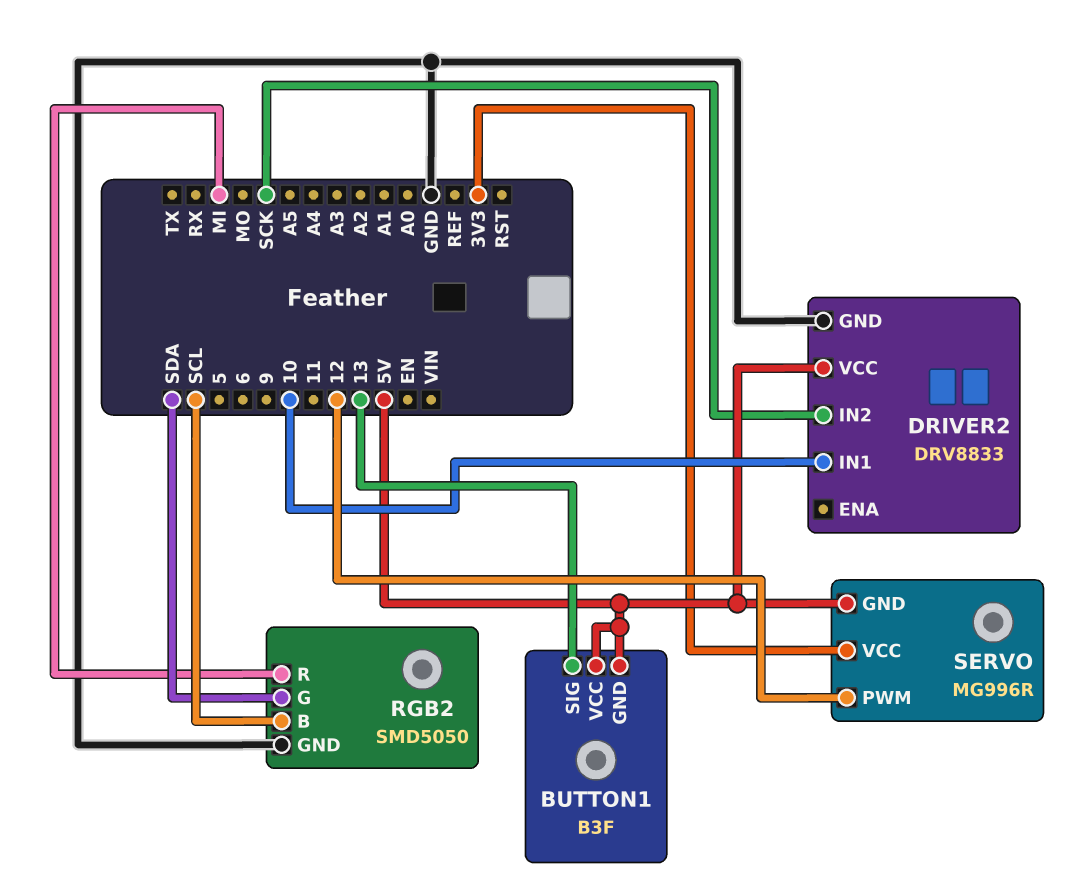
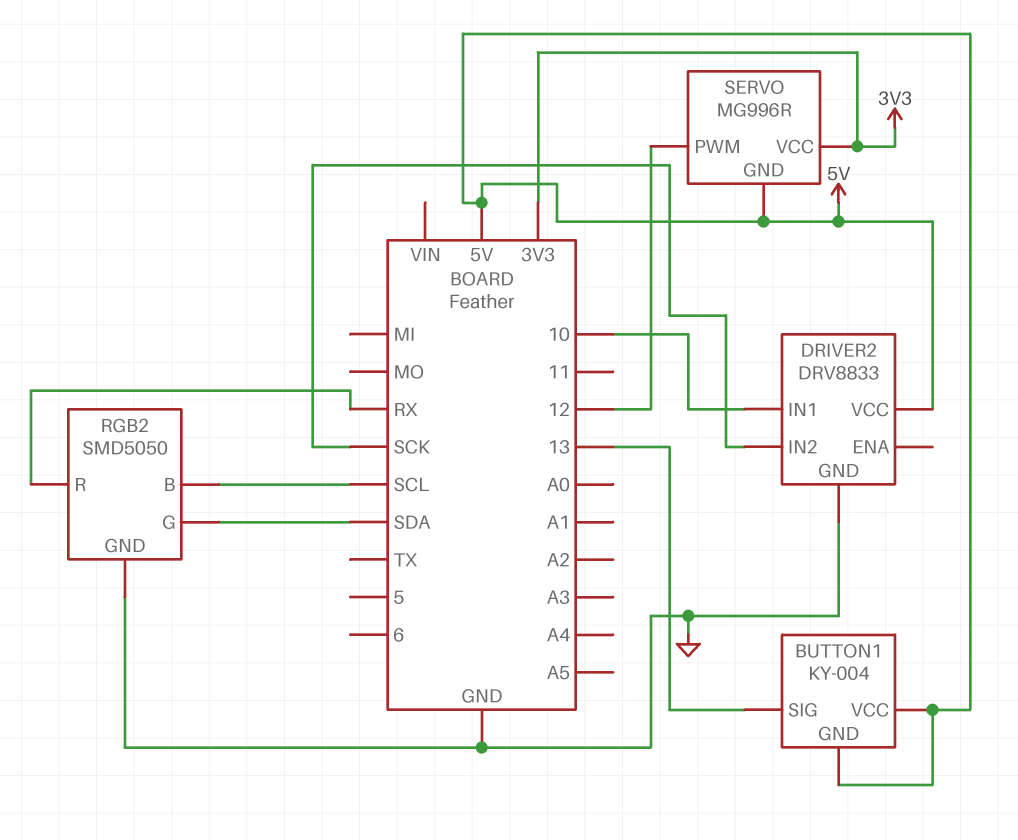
BUTTON1: B3F -> KY-004
RGB2 pin R: MI -> RX

